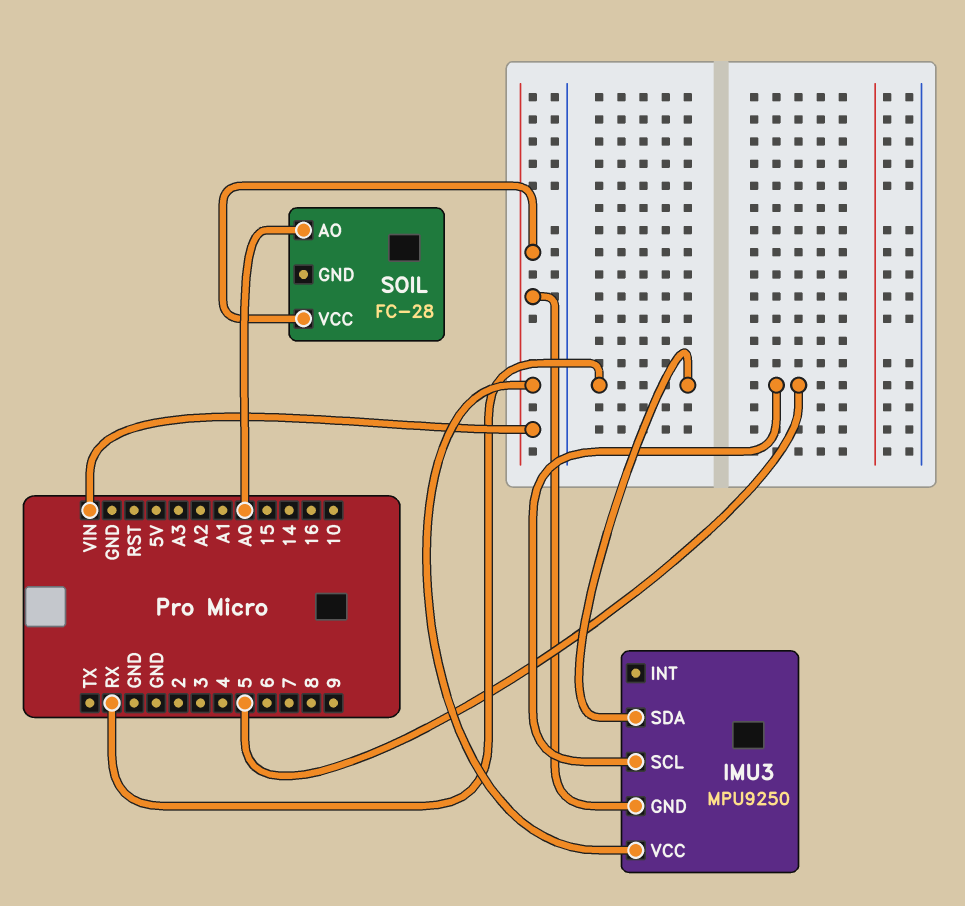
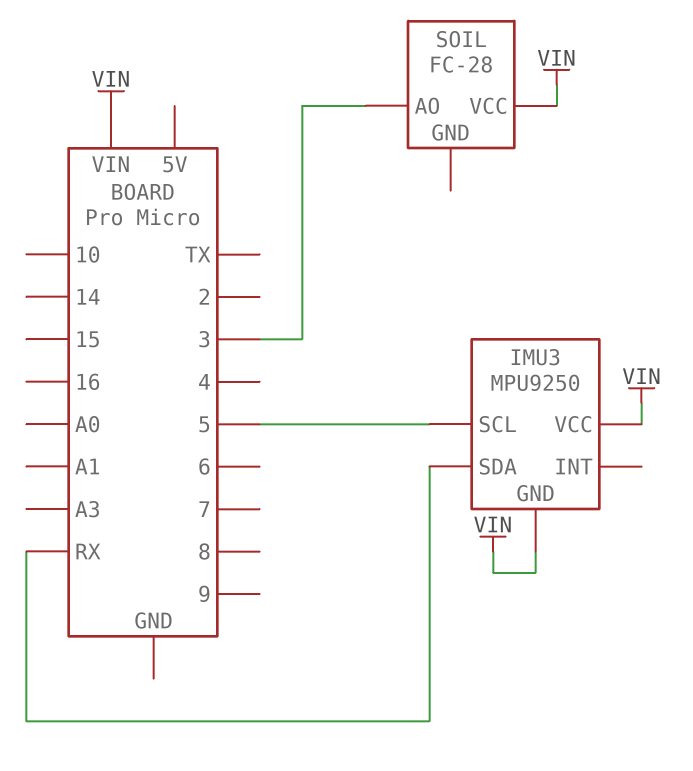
SOIL pin AO: A0 -> 3

